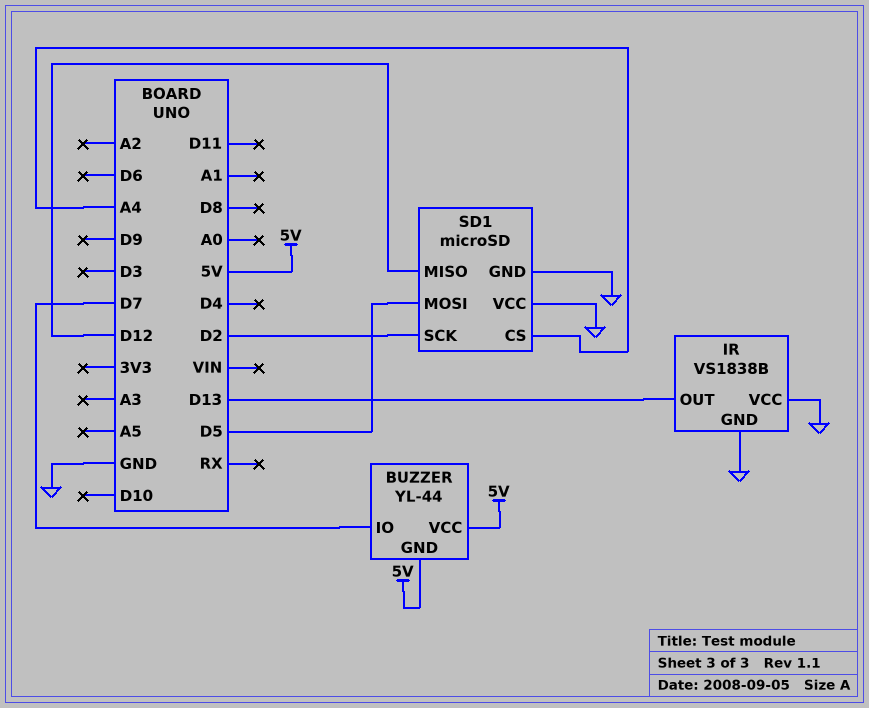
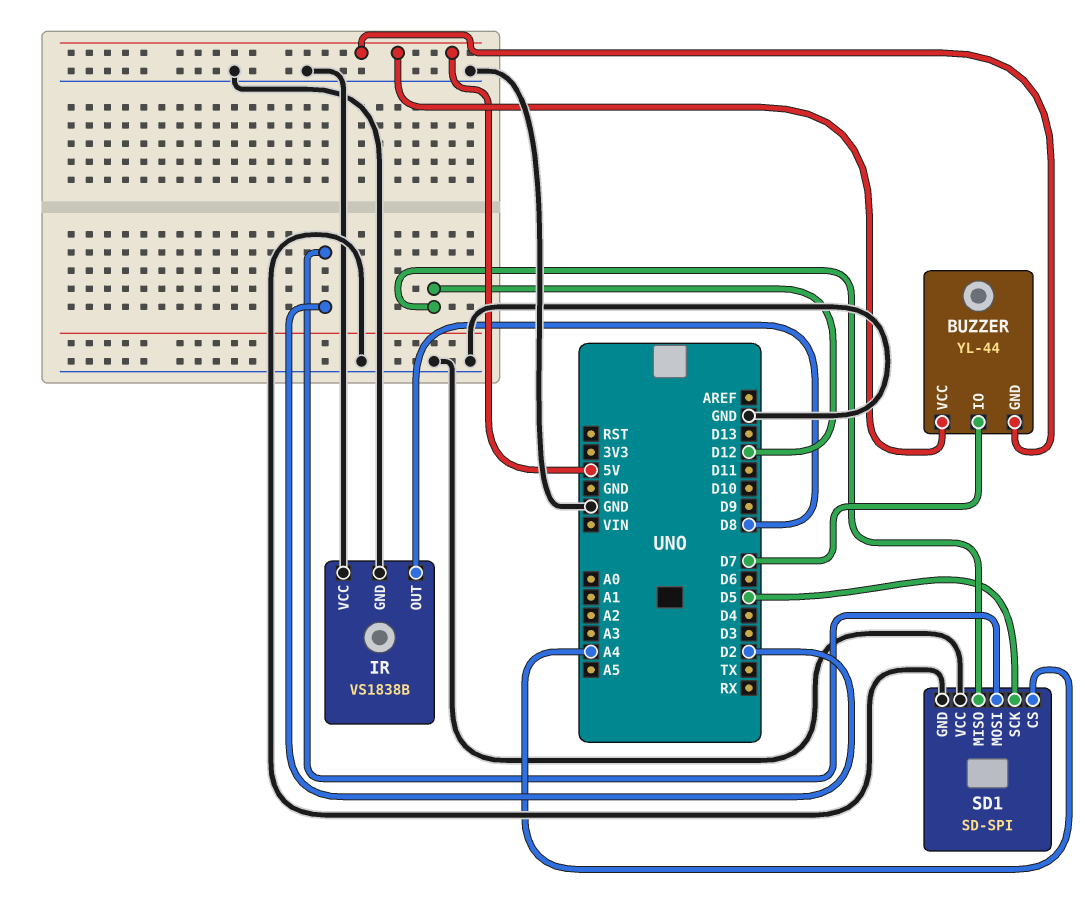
IR pin OUT: D13 -> D8
SD1: microSD -> SD-SPI
SD1 pin MOSI: D5 -> D2
SD1 pin SCK: D2 -> D5

